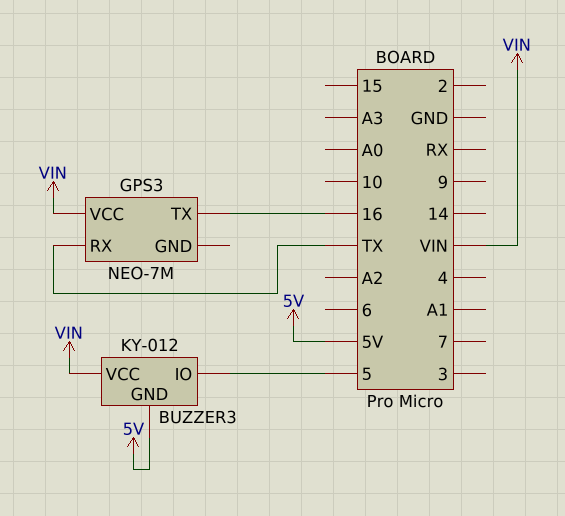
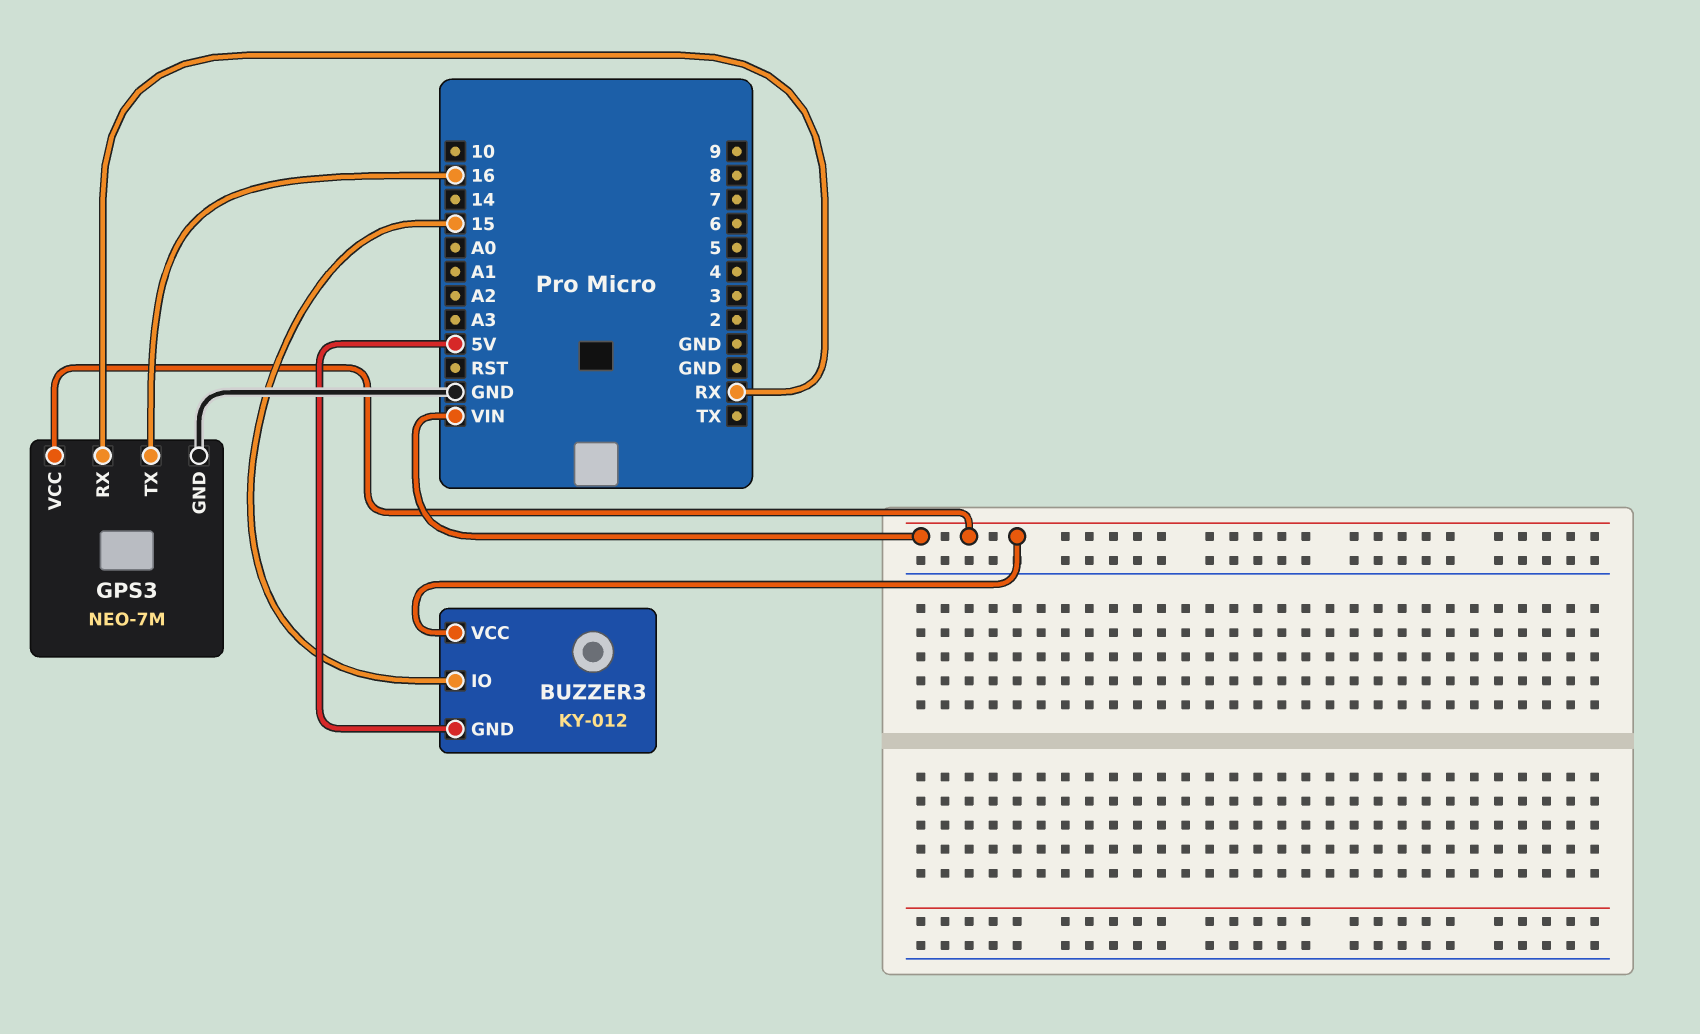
BUZZER3 pin IO: 5 -> 15
GPS3 pin GND: none -> GND
GPS3 pin RX: TX -> RX

